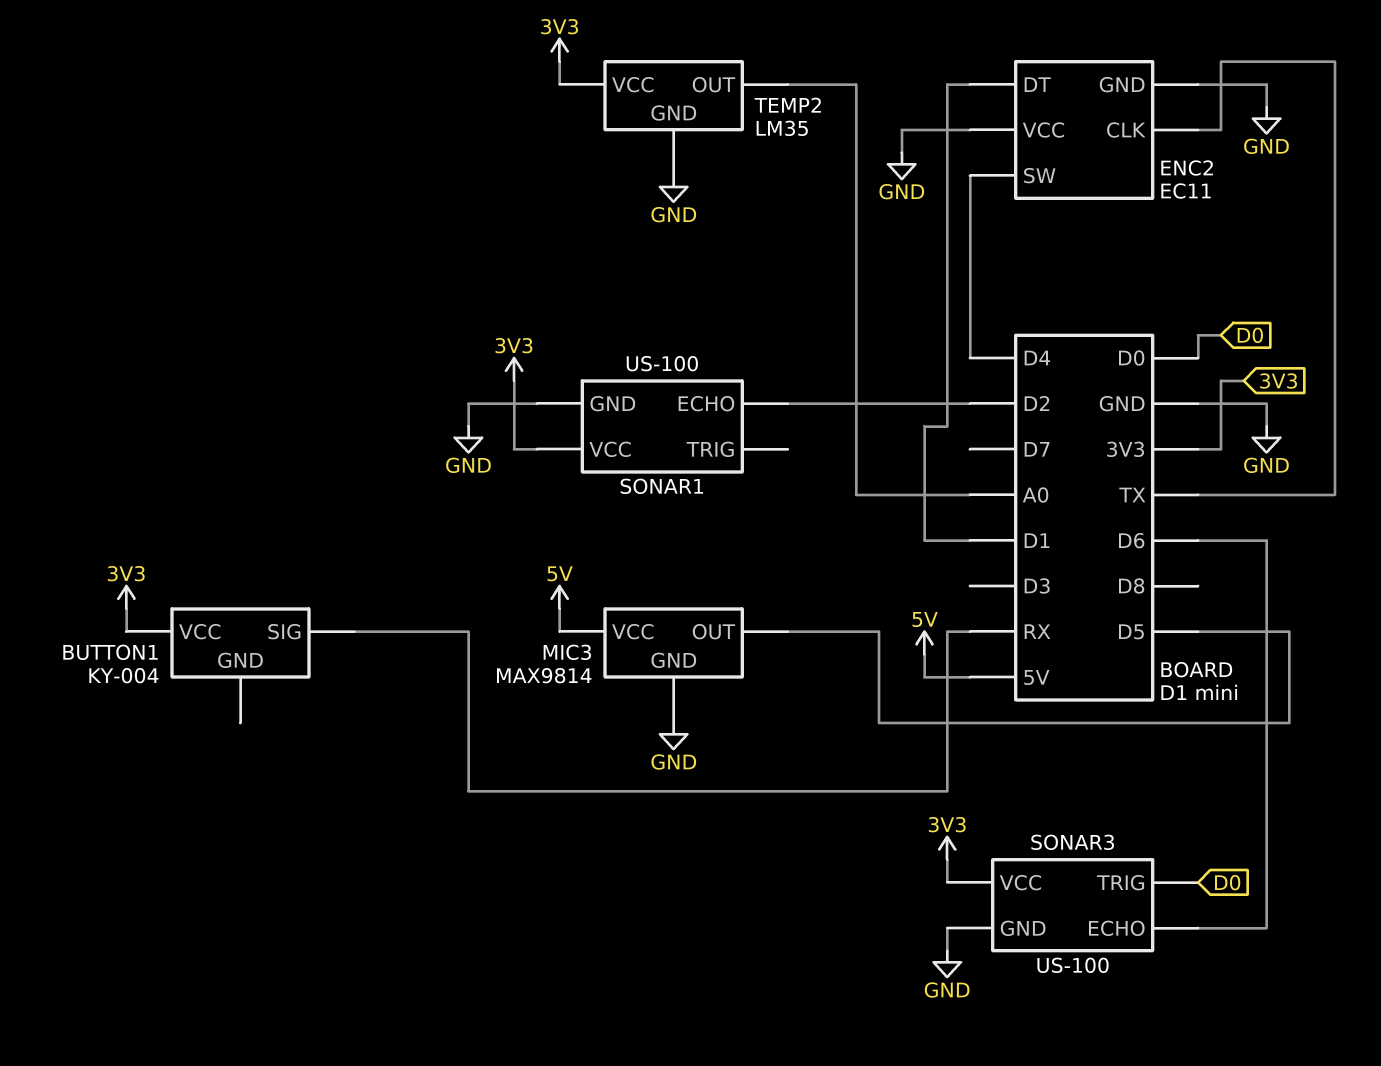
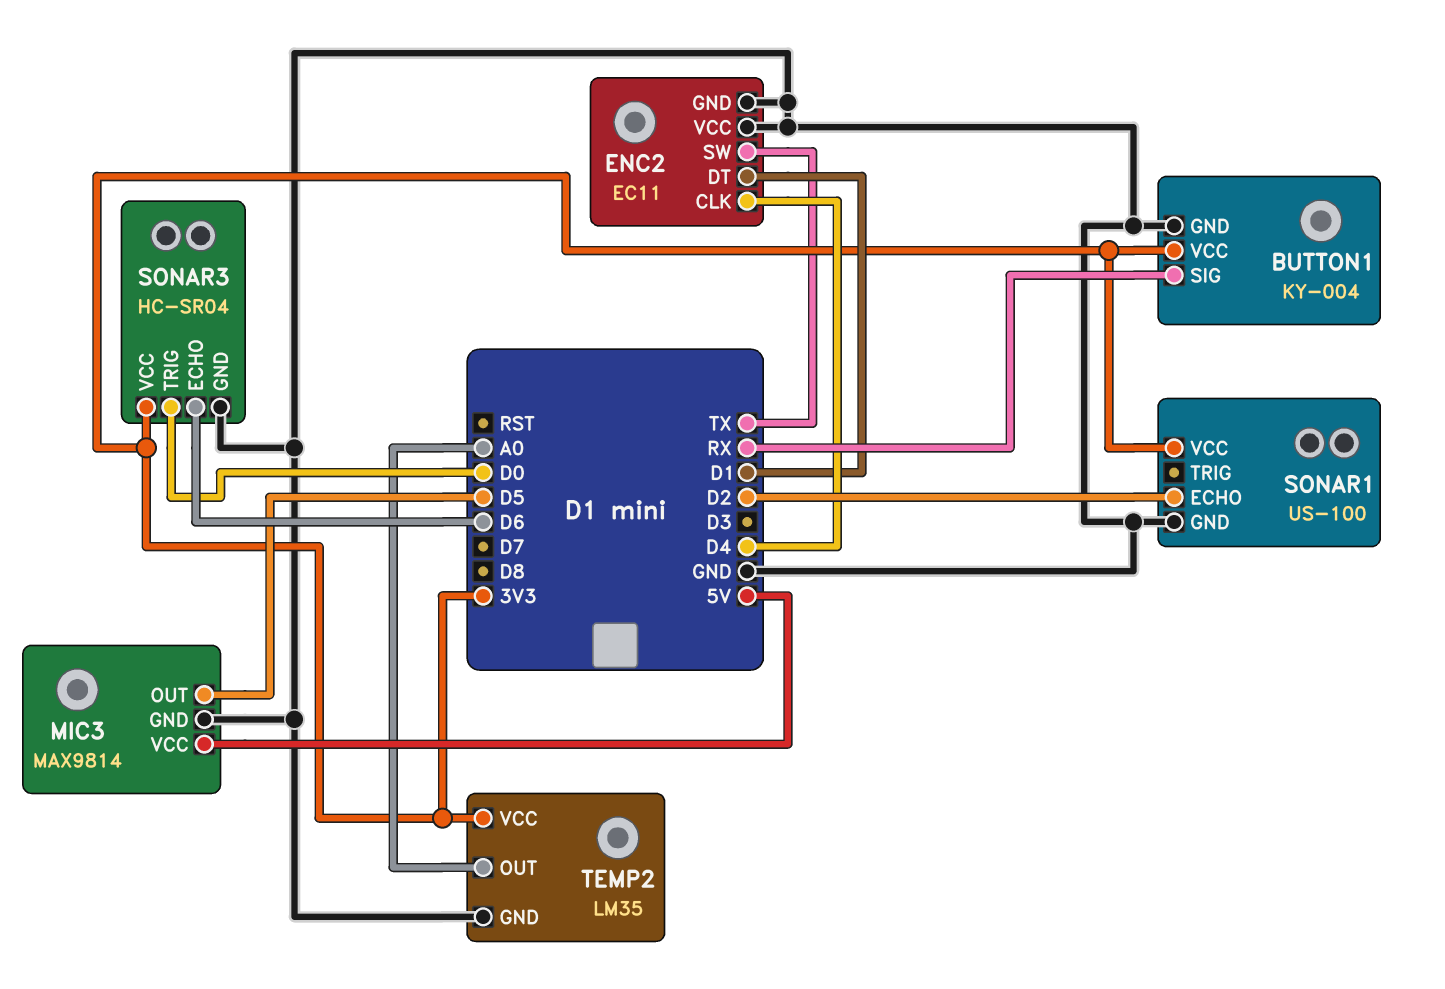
BUTTON1 pin GND: none -> GND
ENC2 pin CLK: TX -> D4
ENC2 pin SW: D4 -> TX
SONAR3: US-100 -> HC-SR04

